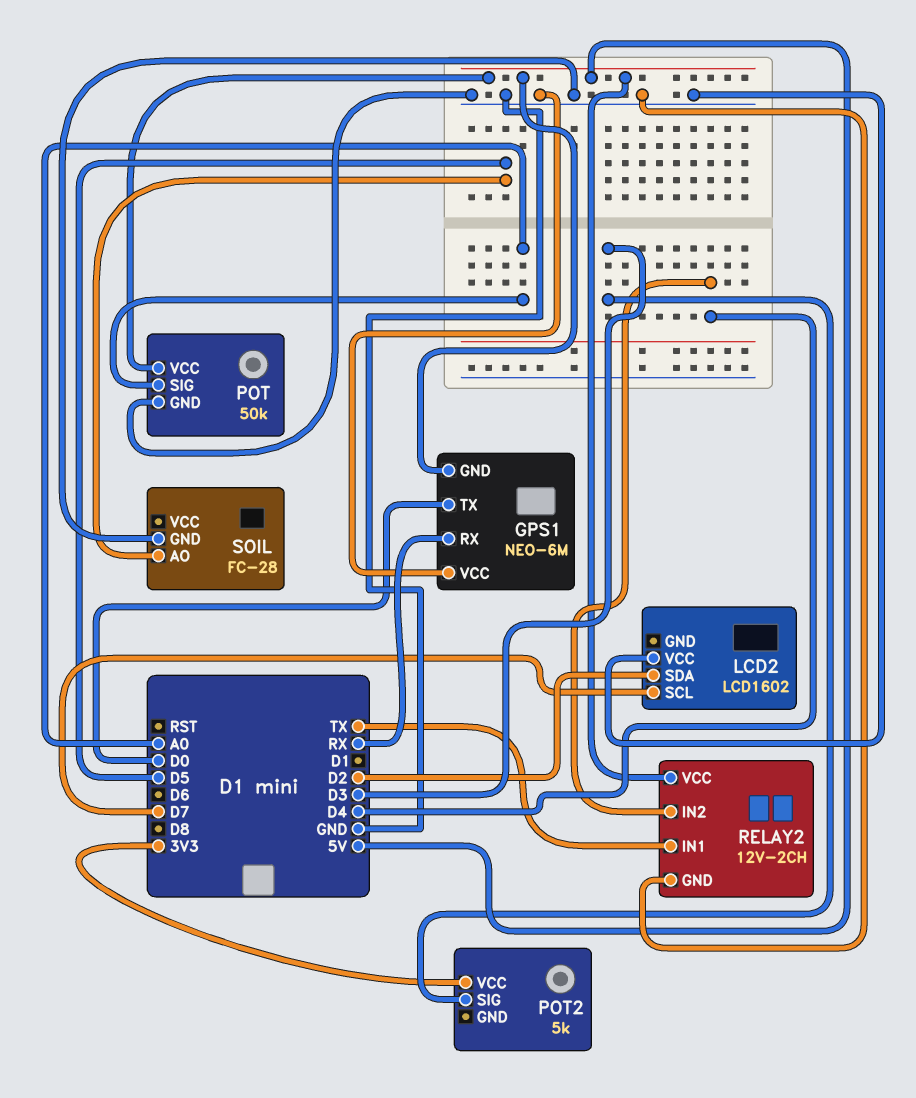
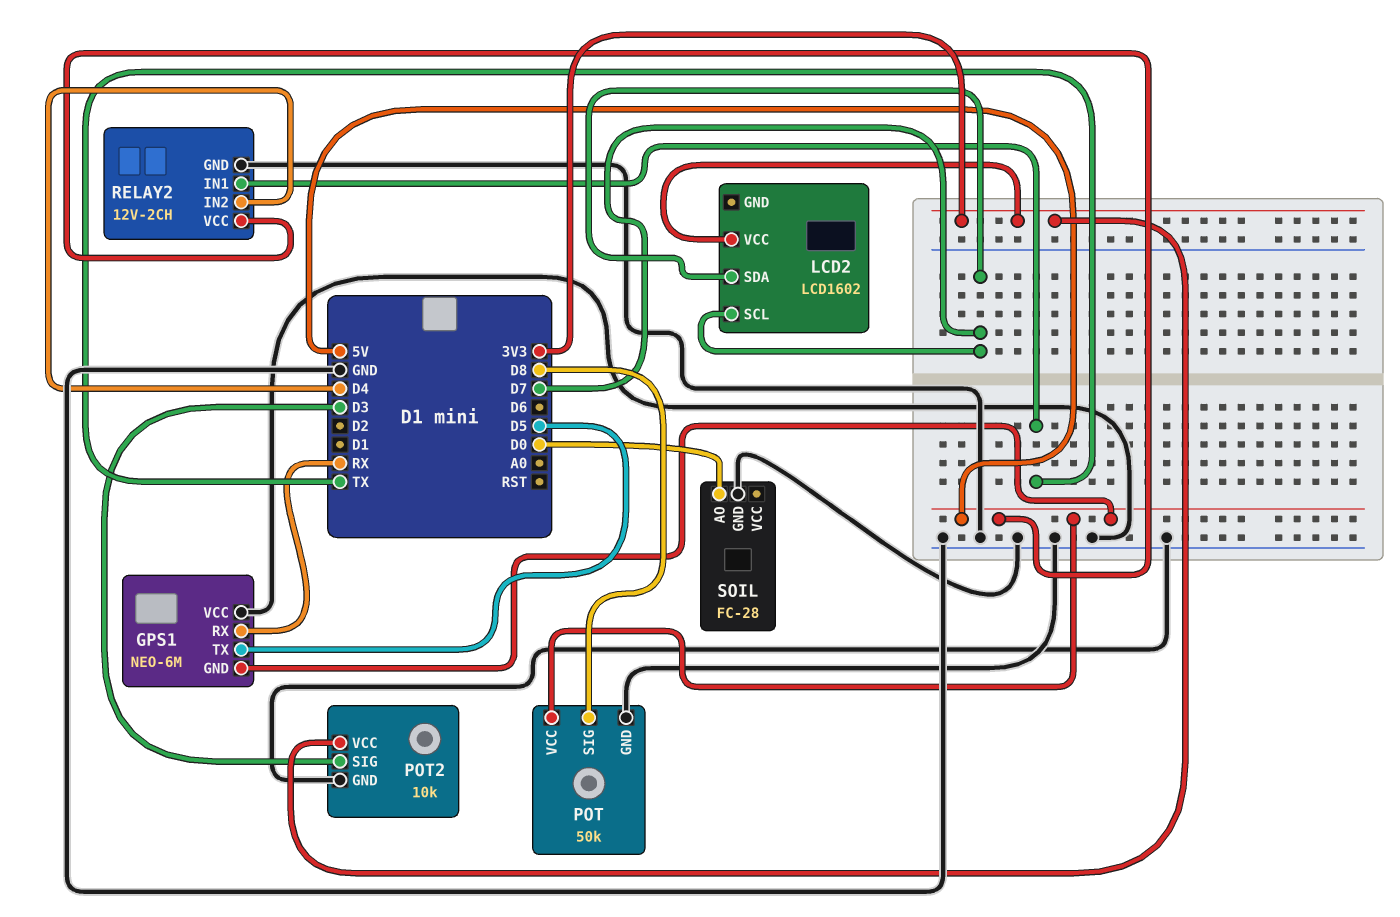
GPS1 pin TX: D0 -> D5
LCD2 pin SDA: D2 -> D7
LCD2 pin VCC: GND -> 3V3
POT pin SIG: A0 -> D8
POT2: 5k -> 10k
POT2 pin GND: none -> GND
SOIL pin AO: D5 -> D0

